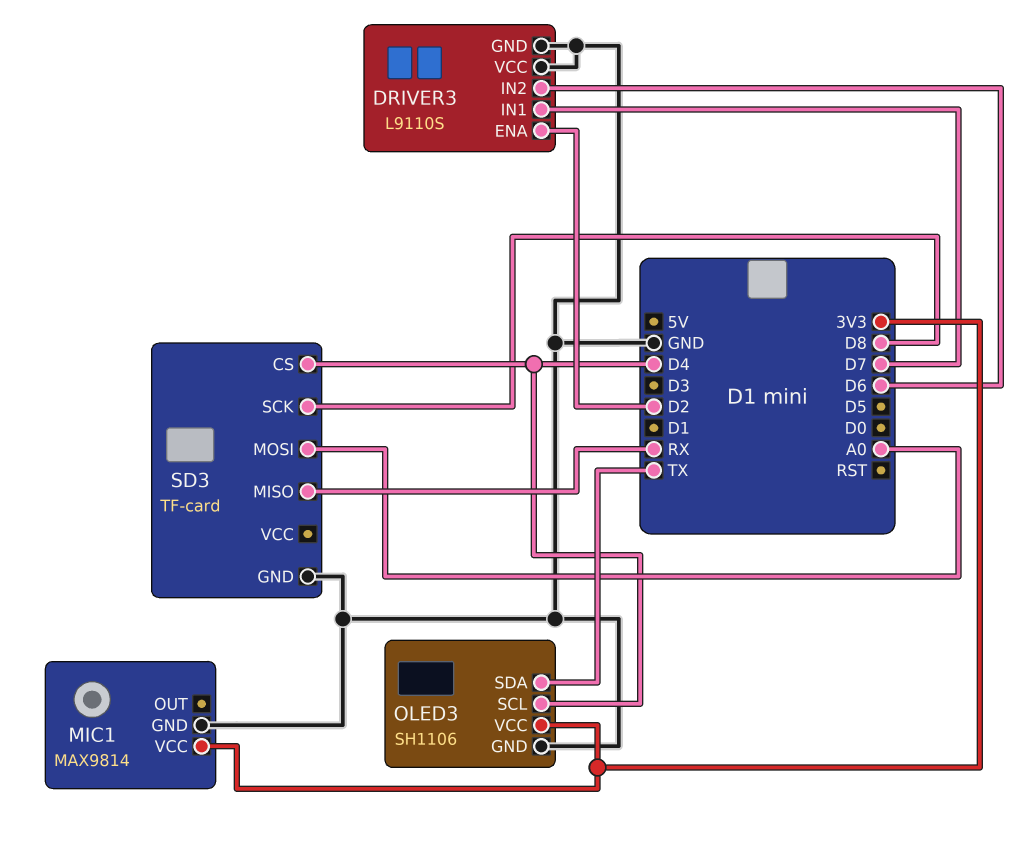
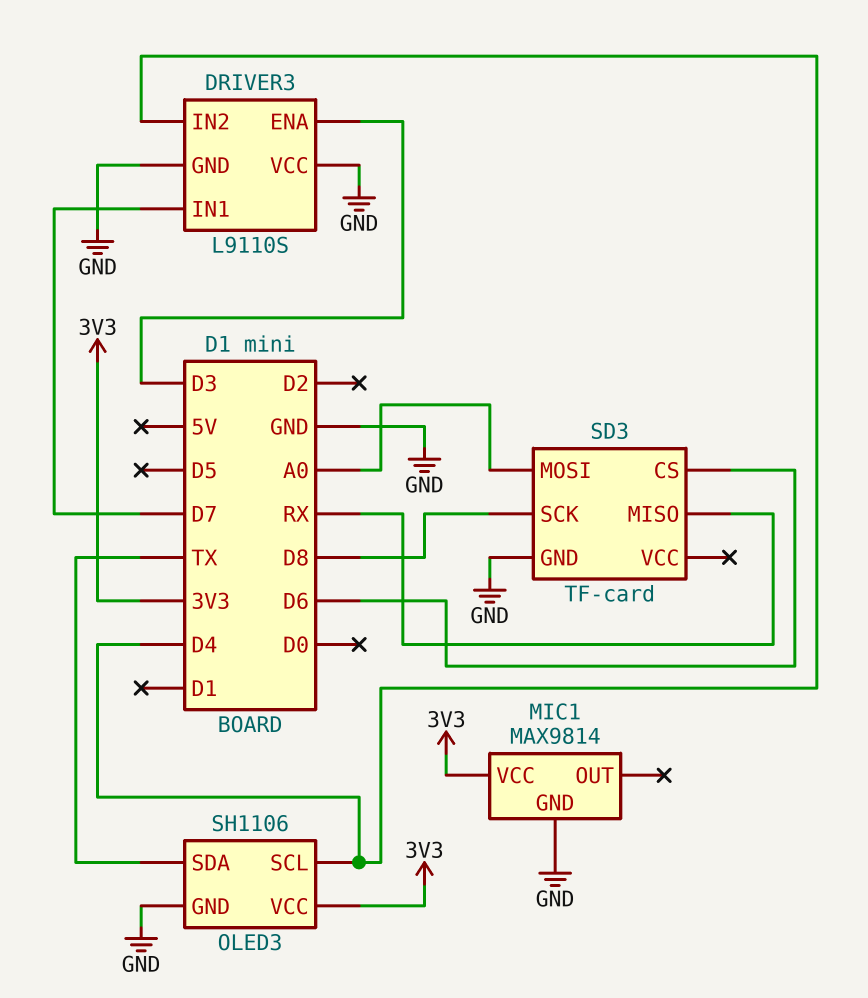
DRIVER3 pin ENA: D2 -> D3
DRIVER3 pin IN2: D6 -> D4
SD3 pin CS: D4 -> D6

